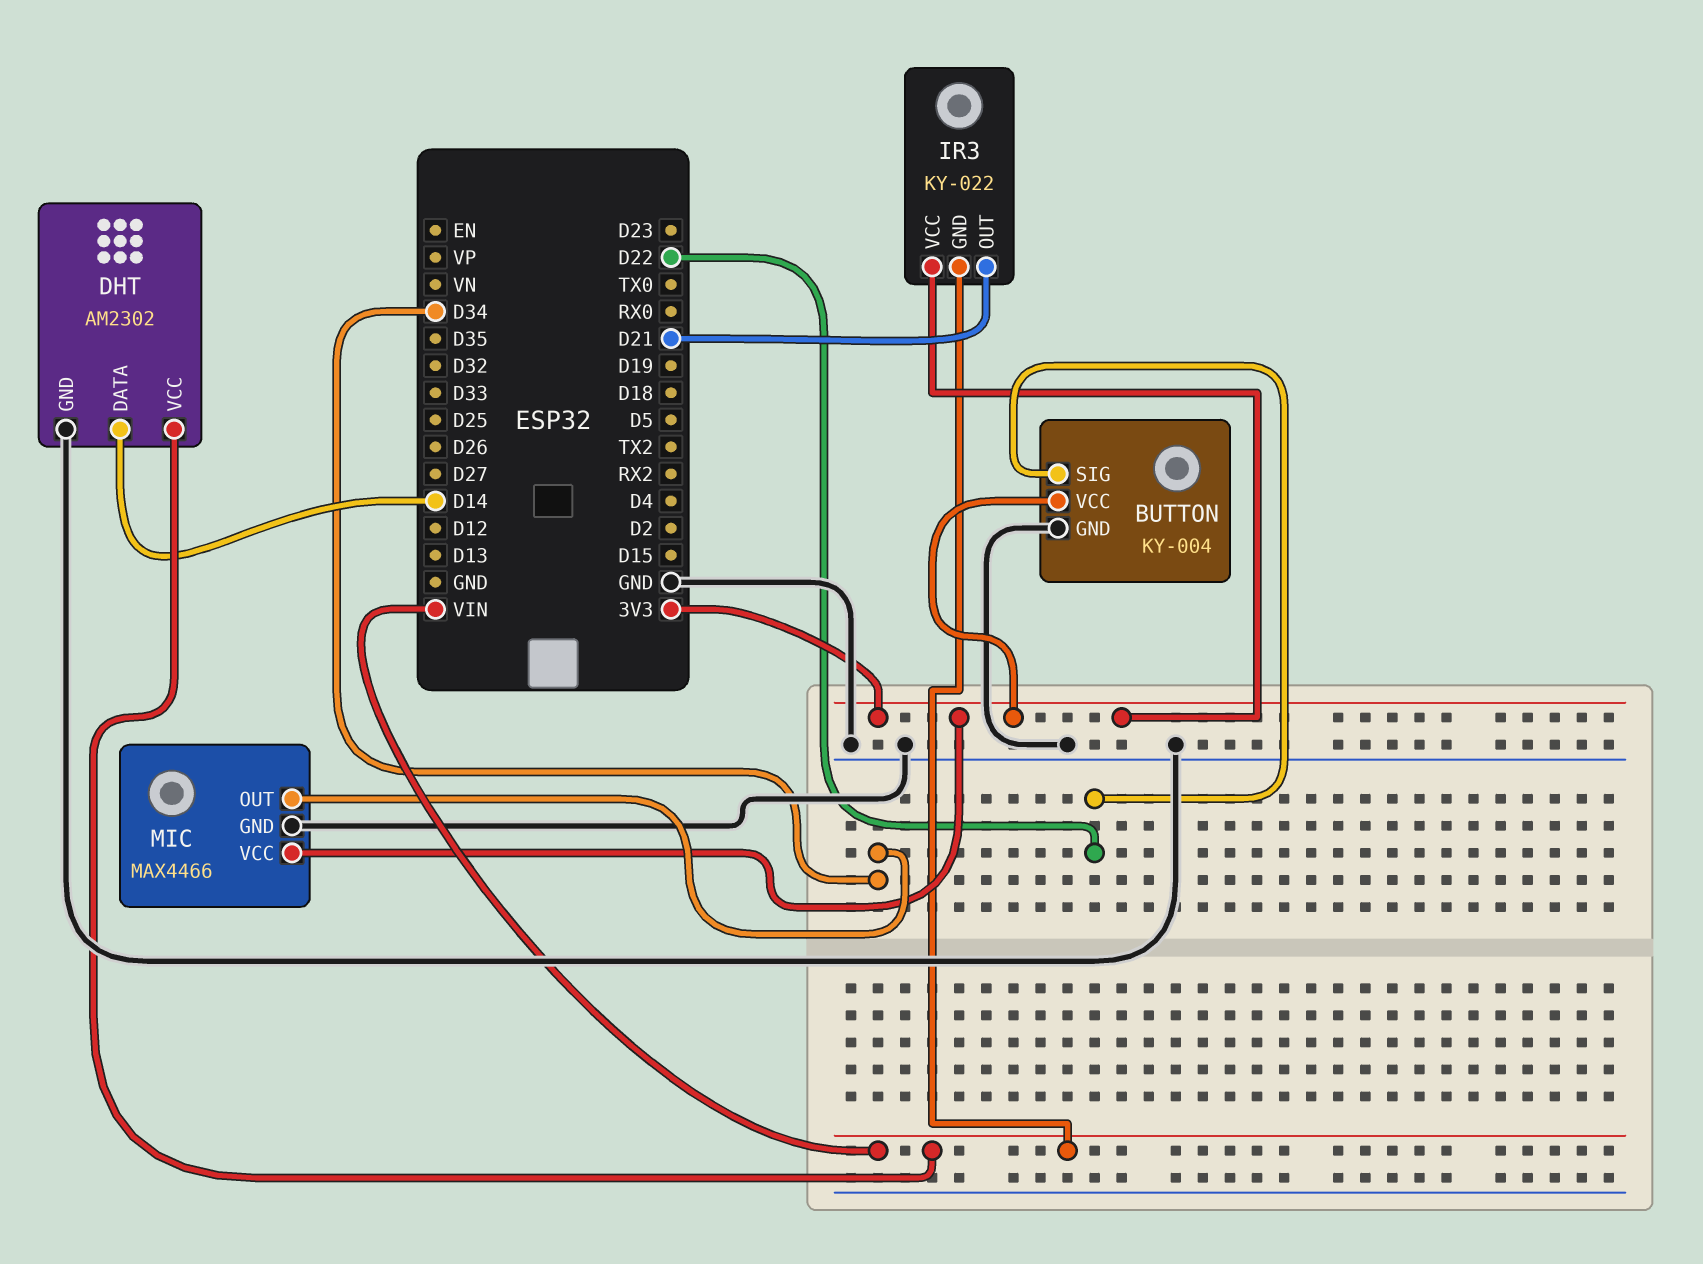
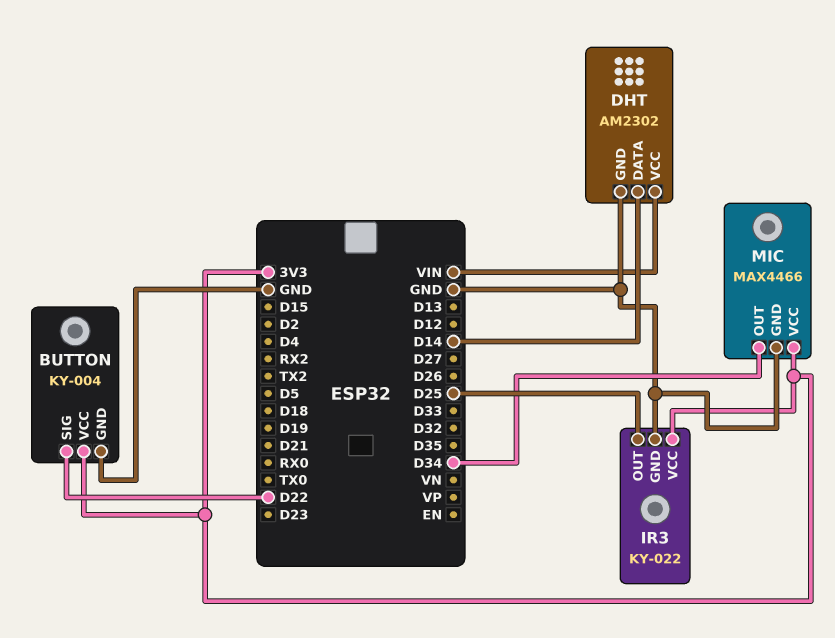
IR3 pin GND: VIN -> GND
IR3 pin OUT: D21 -> D25

